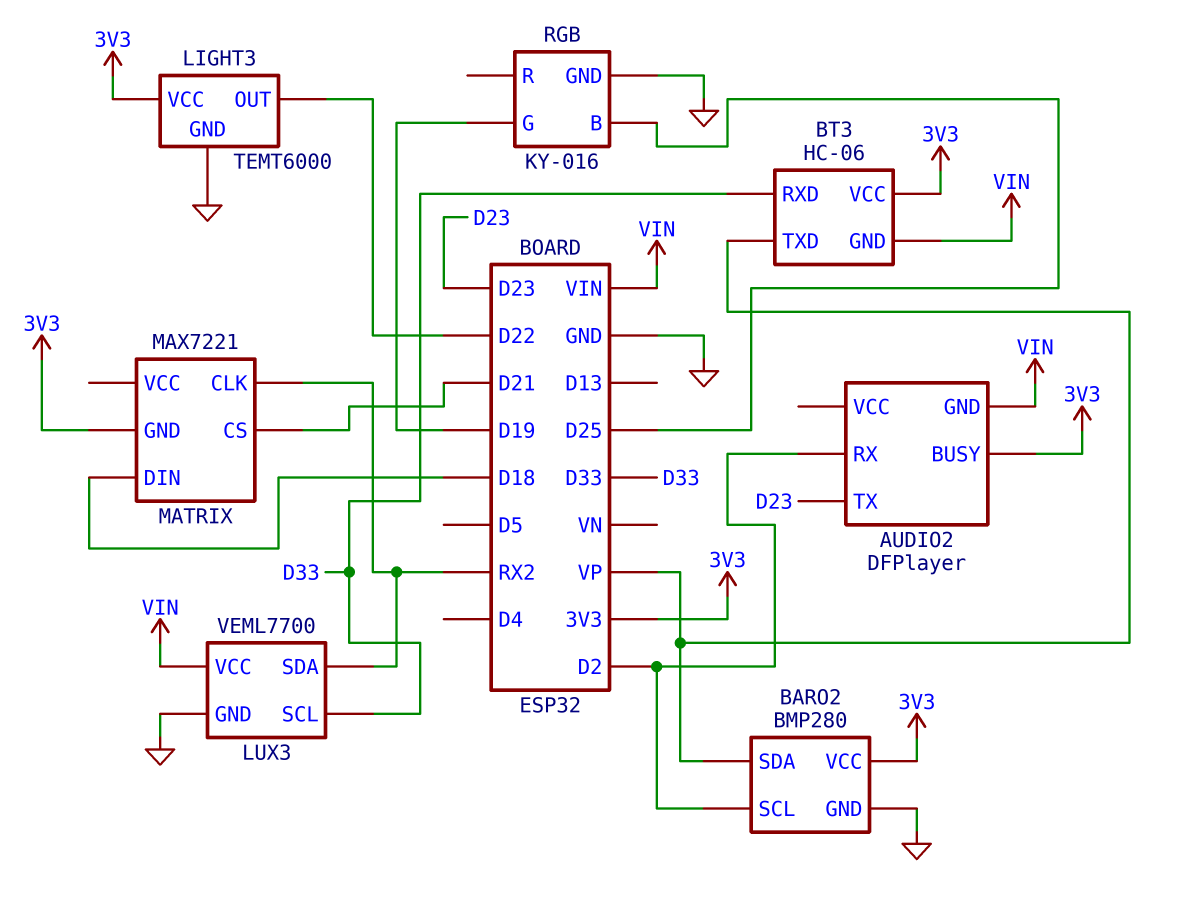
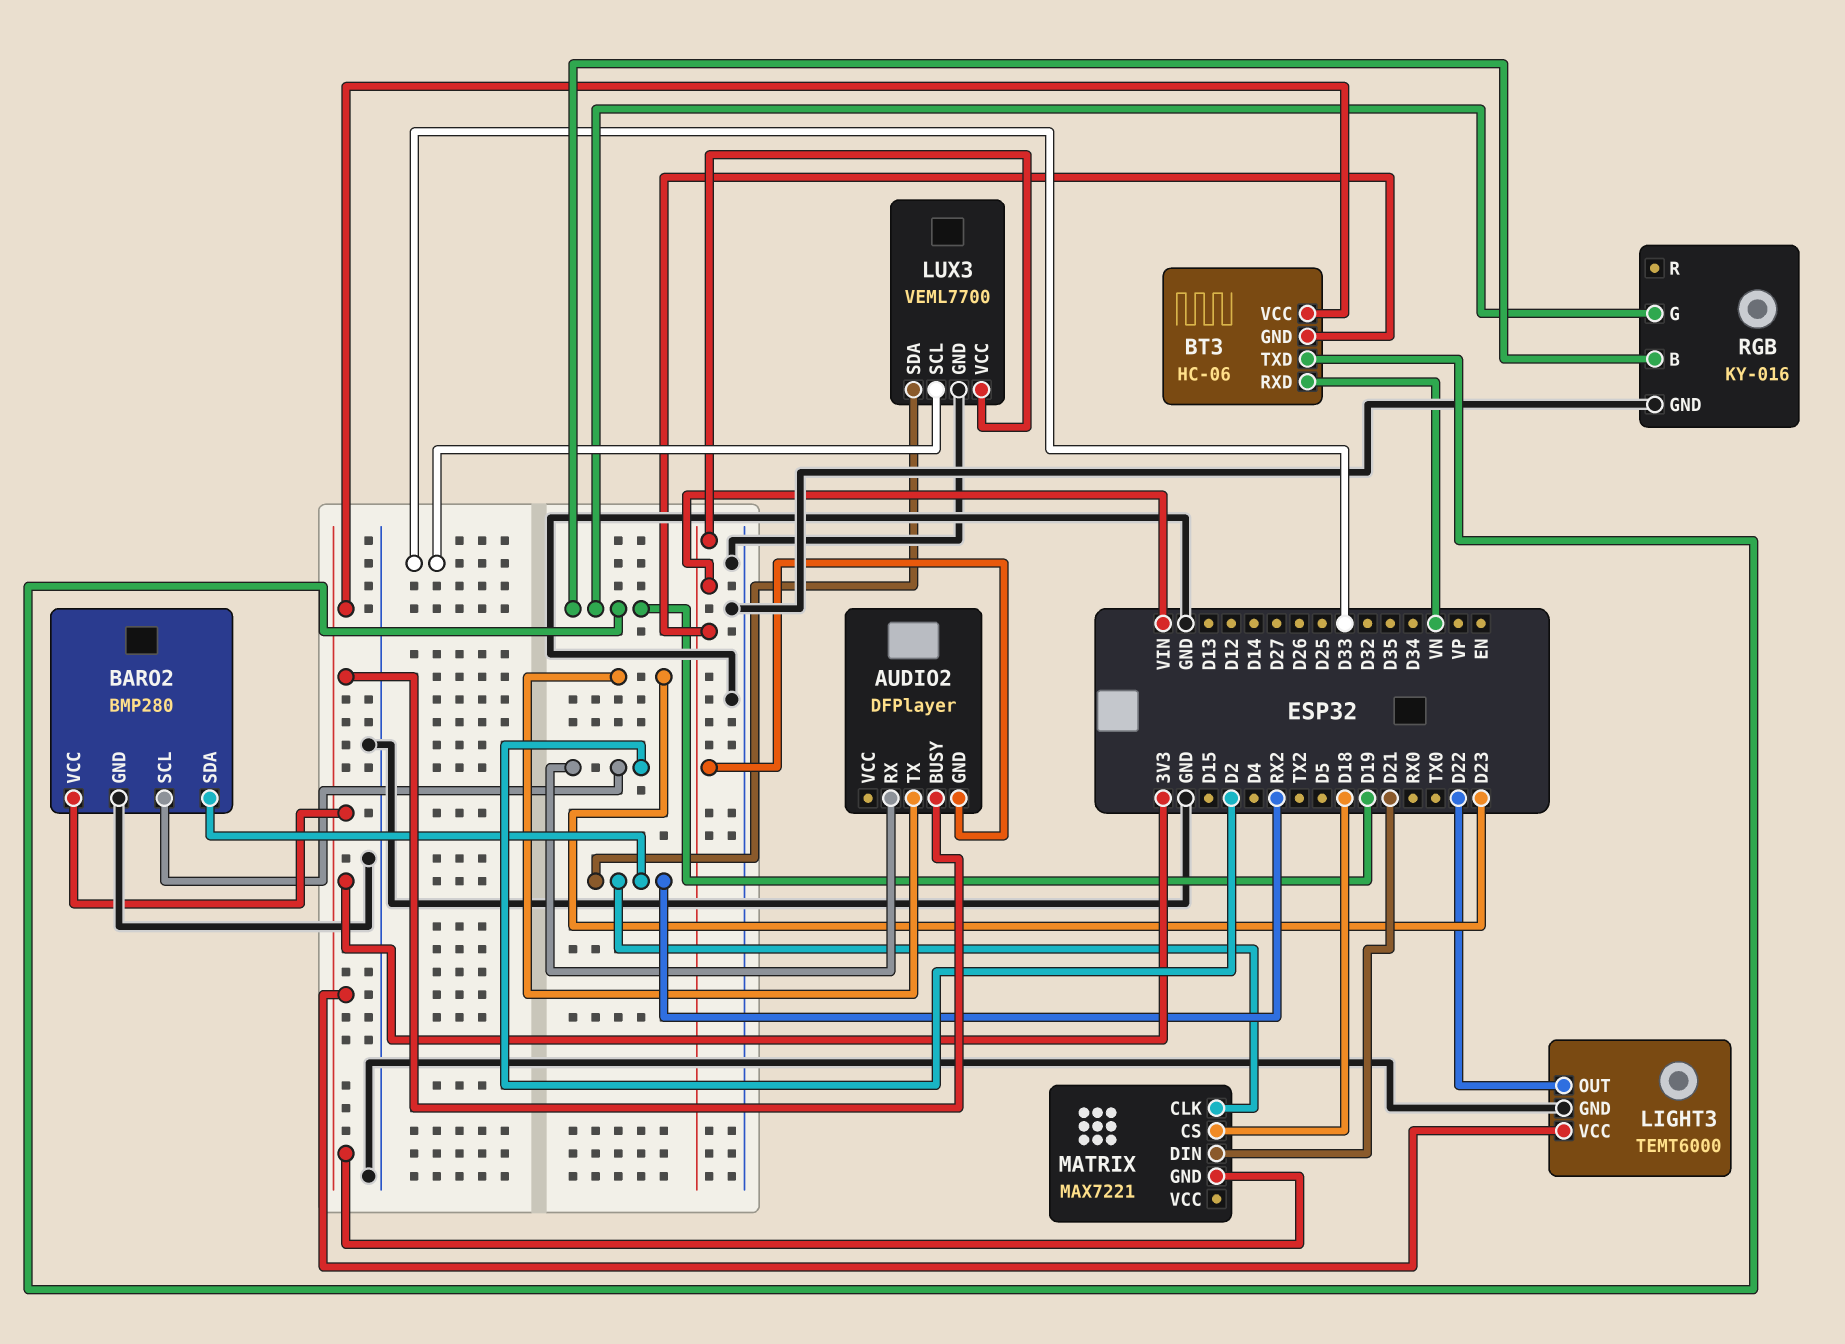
BARO2 pin SDA: VP -> RX2
BT3 pin RXD: D33 -> VN
BT3 pin TXD: VP -> D19
MATRIX pin CS: D21 -> D18
MATRIX pin DIN: D18 -> D21
RGB pin B: D25 -> D19

